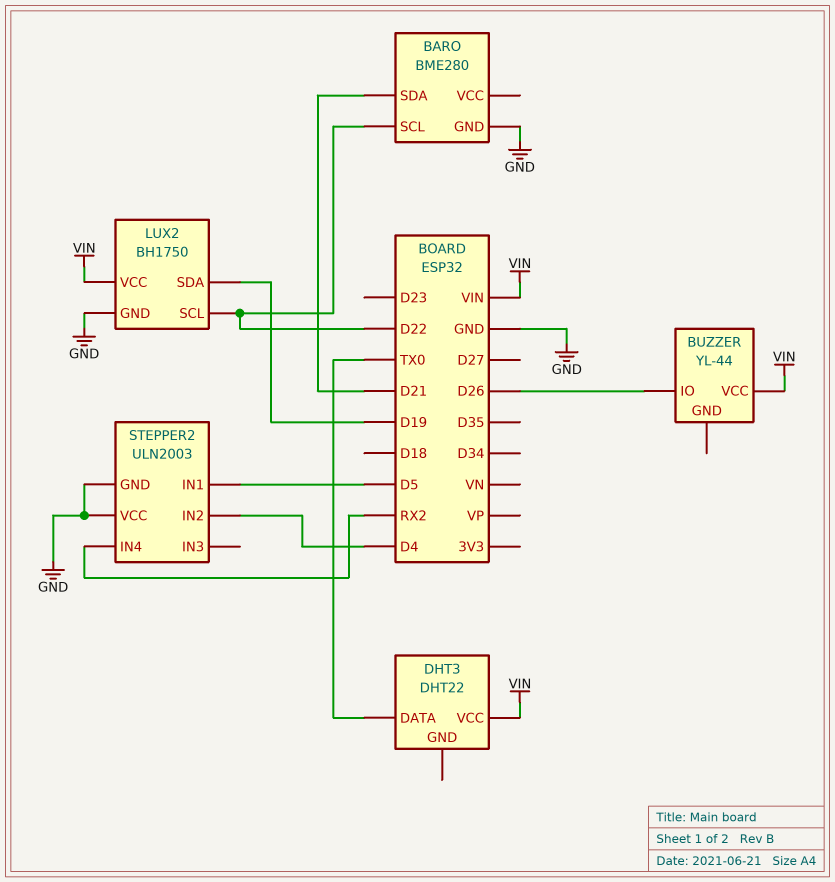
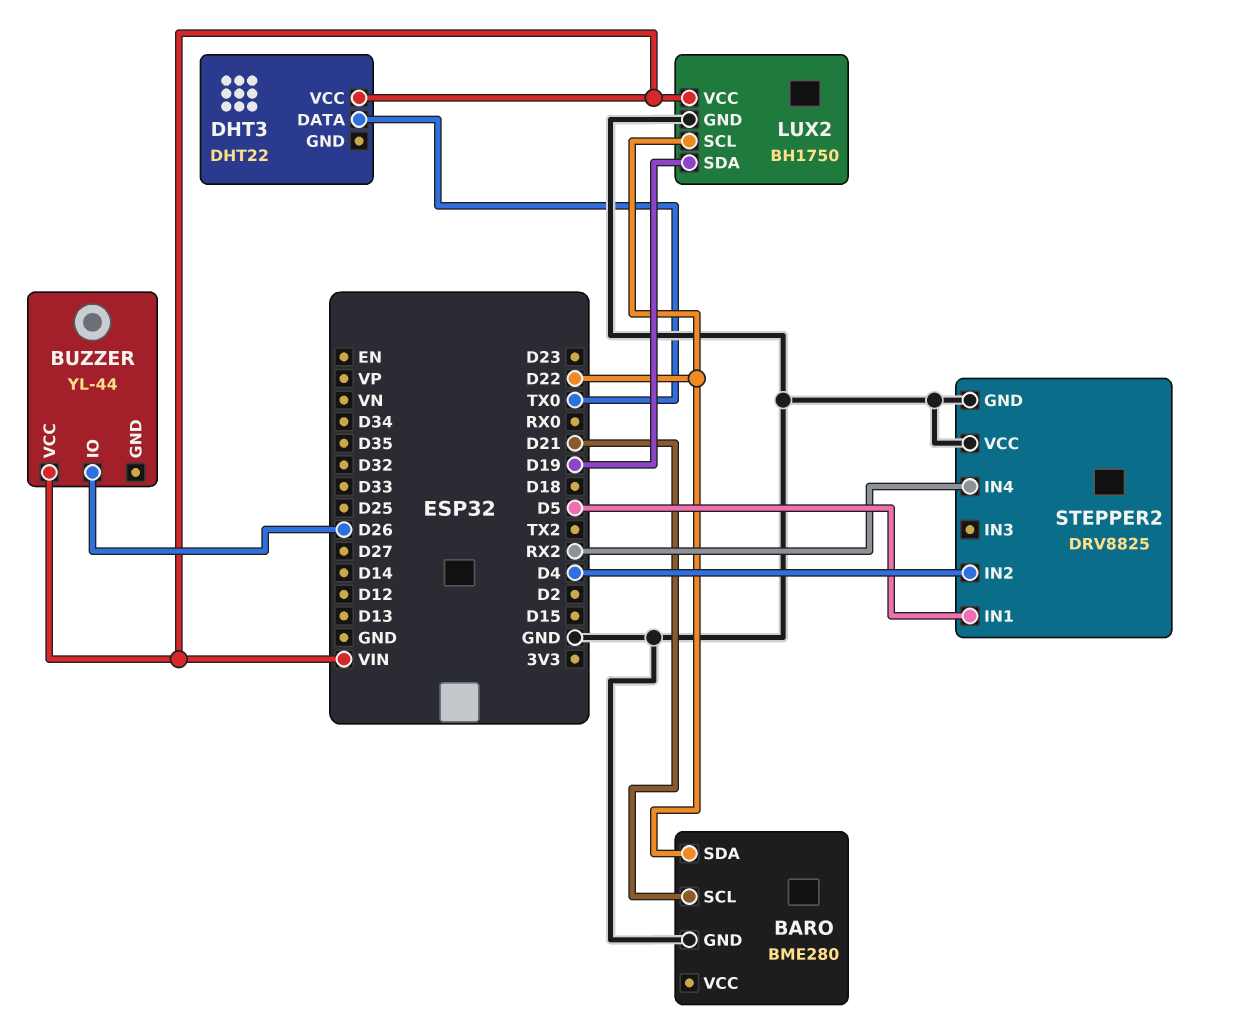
BARO pin SCL: D22 -> D21
BARO pin SDA: D21 -> D22
STEPPER2: ULN2003 -> DRV8825

